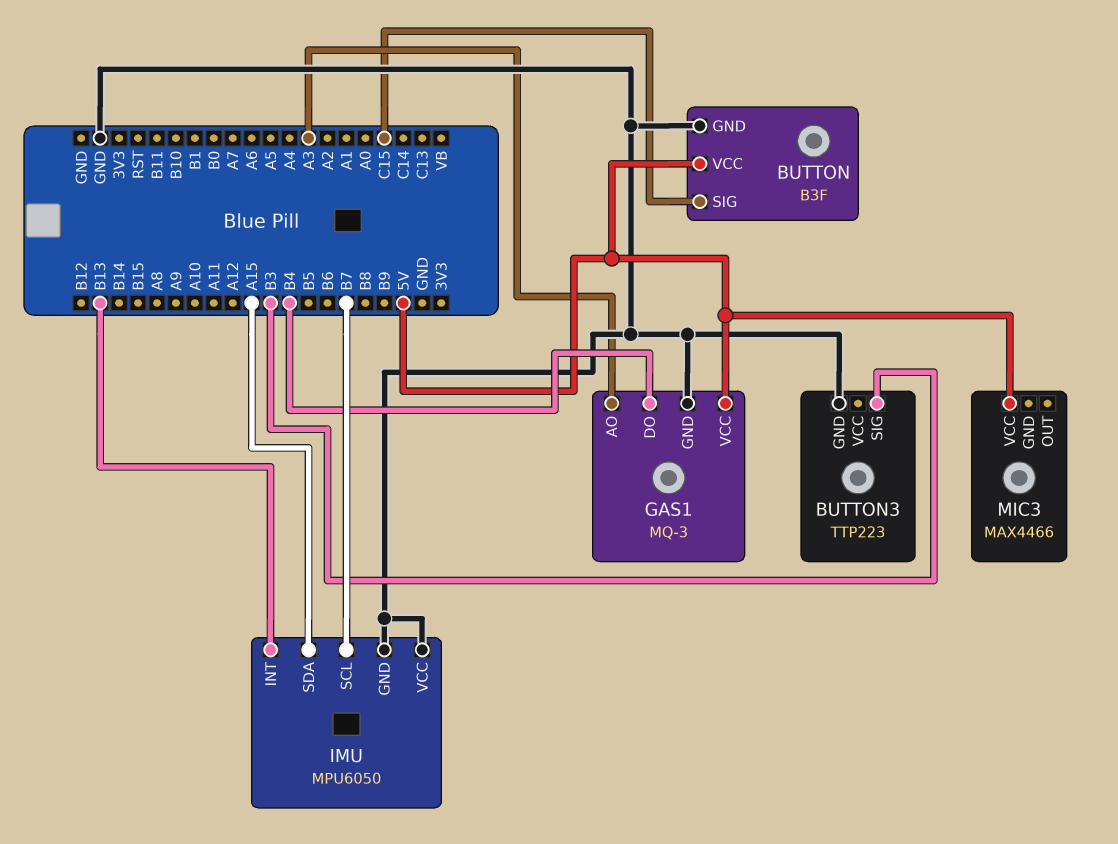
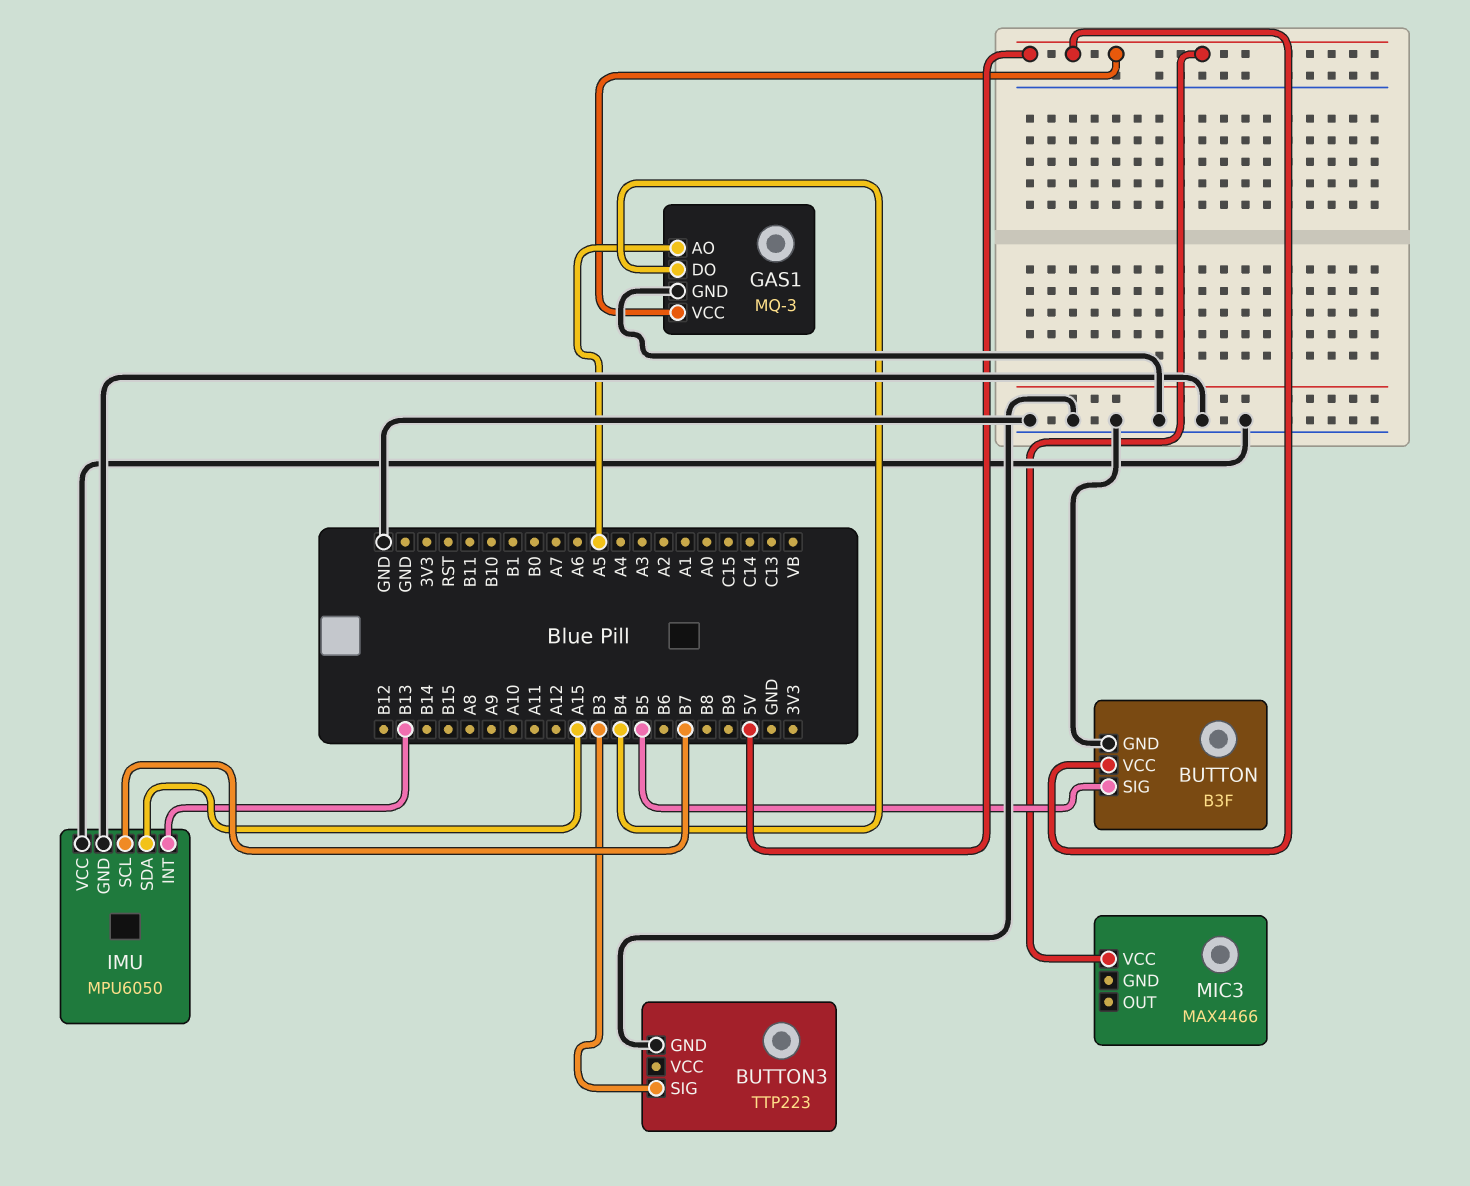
BUTTON pin SIG: C15 -> B5
GAS1 pin AO: A3 -> A5

